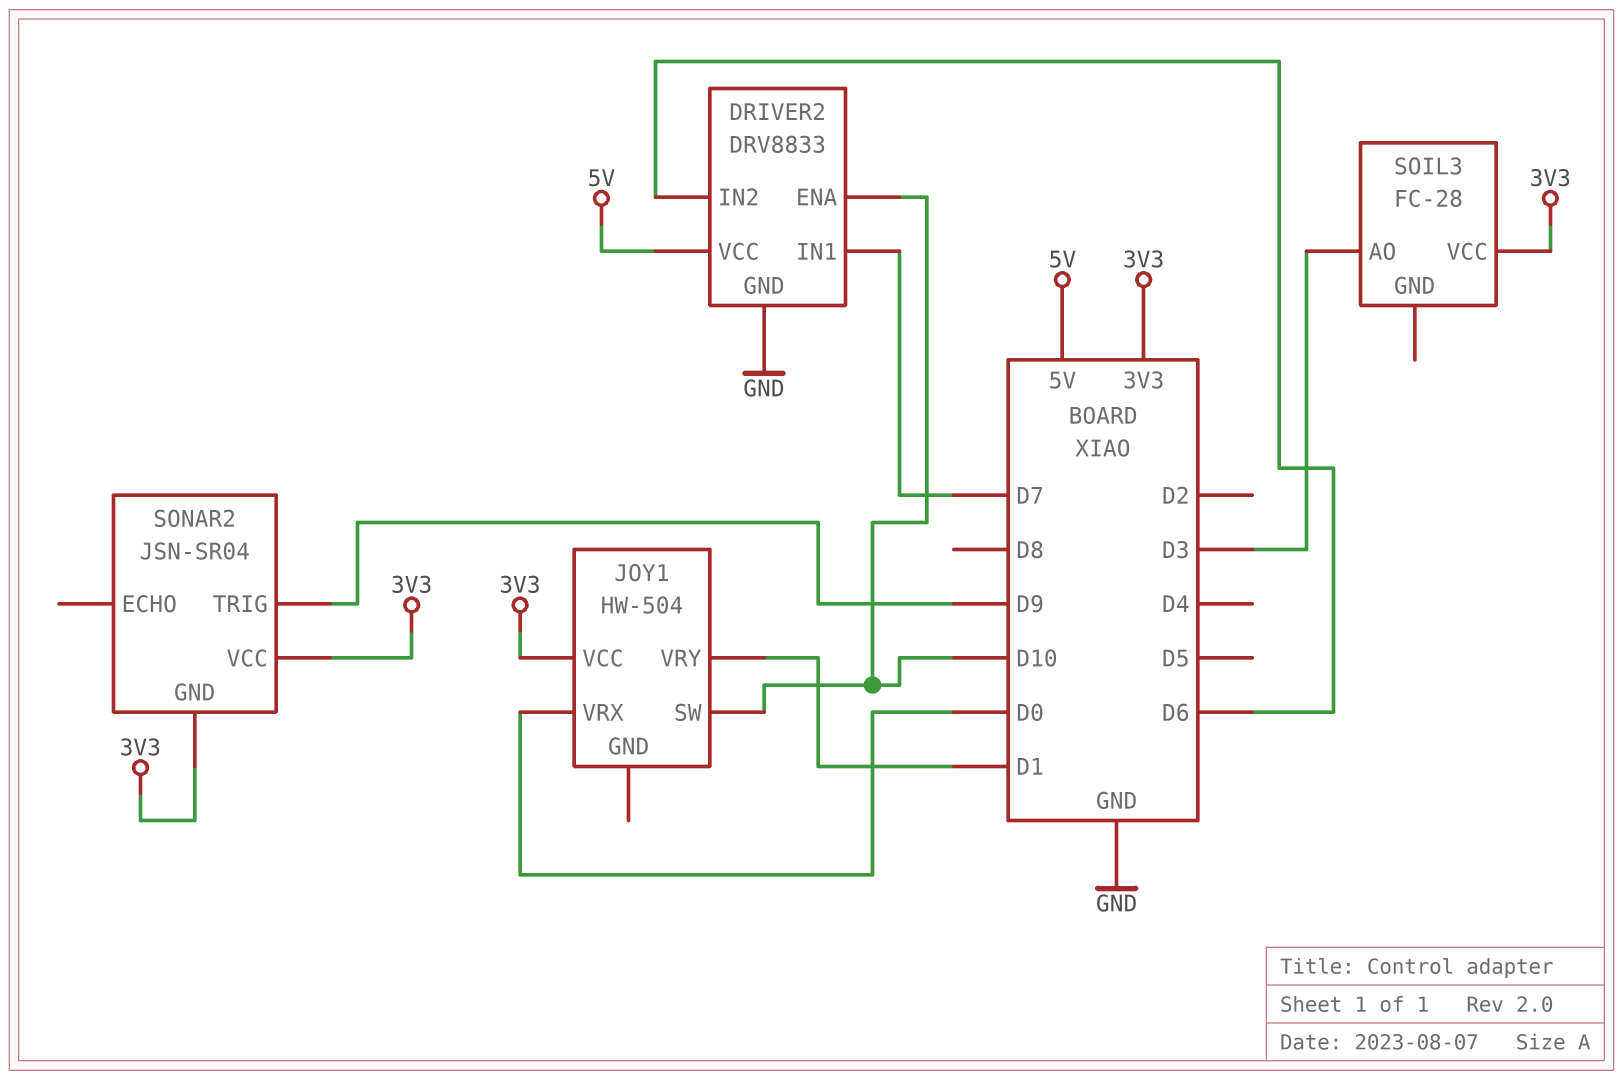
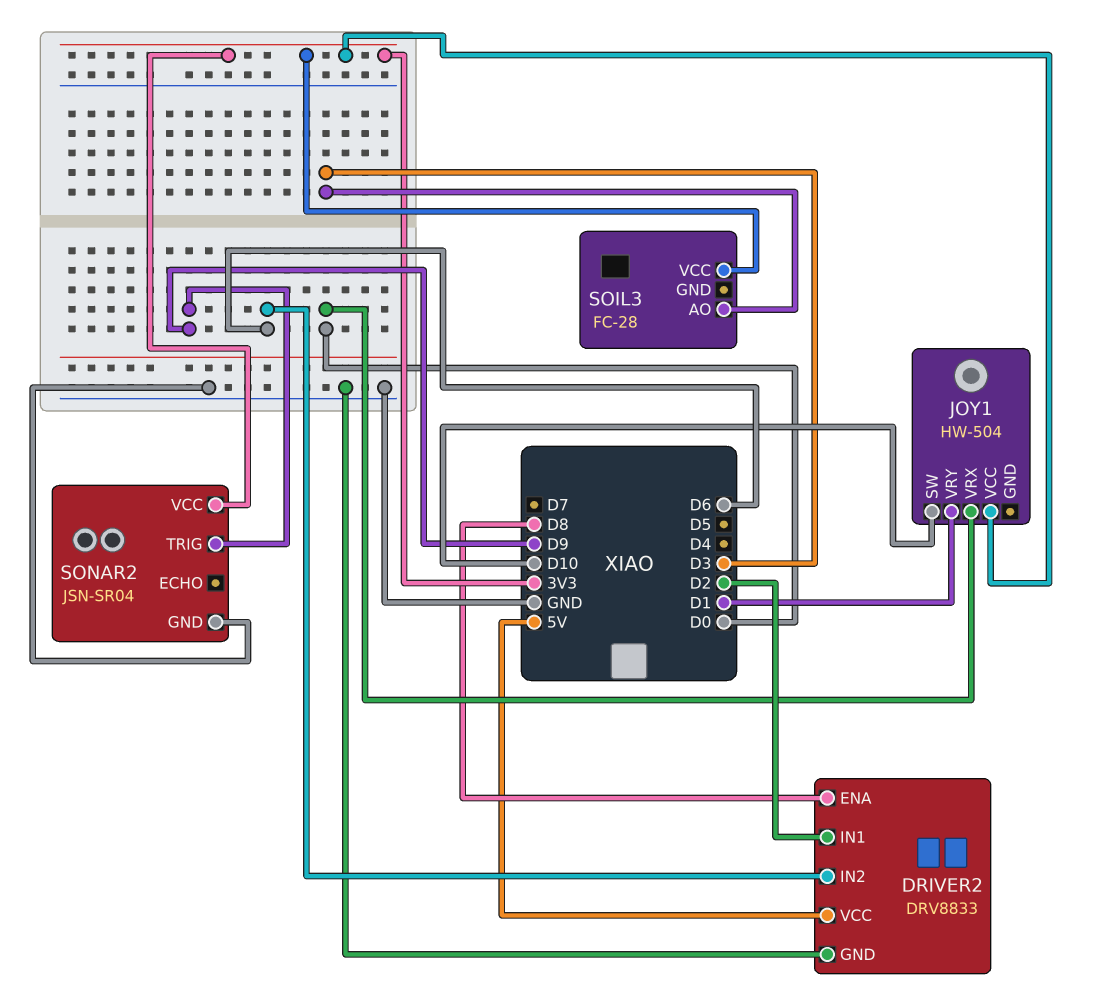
DRIVER2 pin ENA: D10 -> D8
DRIVER2 pin IN1: D7 -> D2
SONAR2 pin GND: 3V3 -> GND

